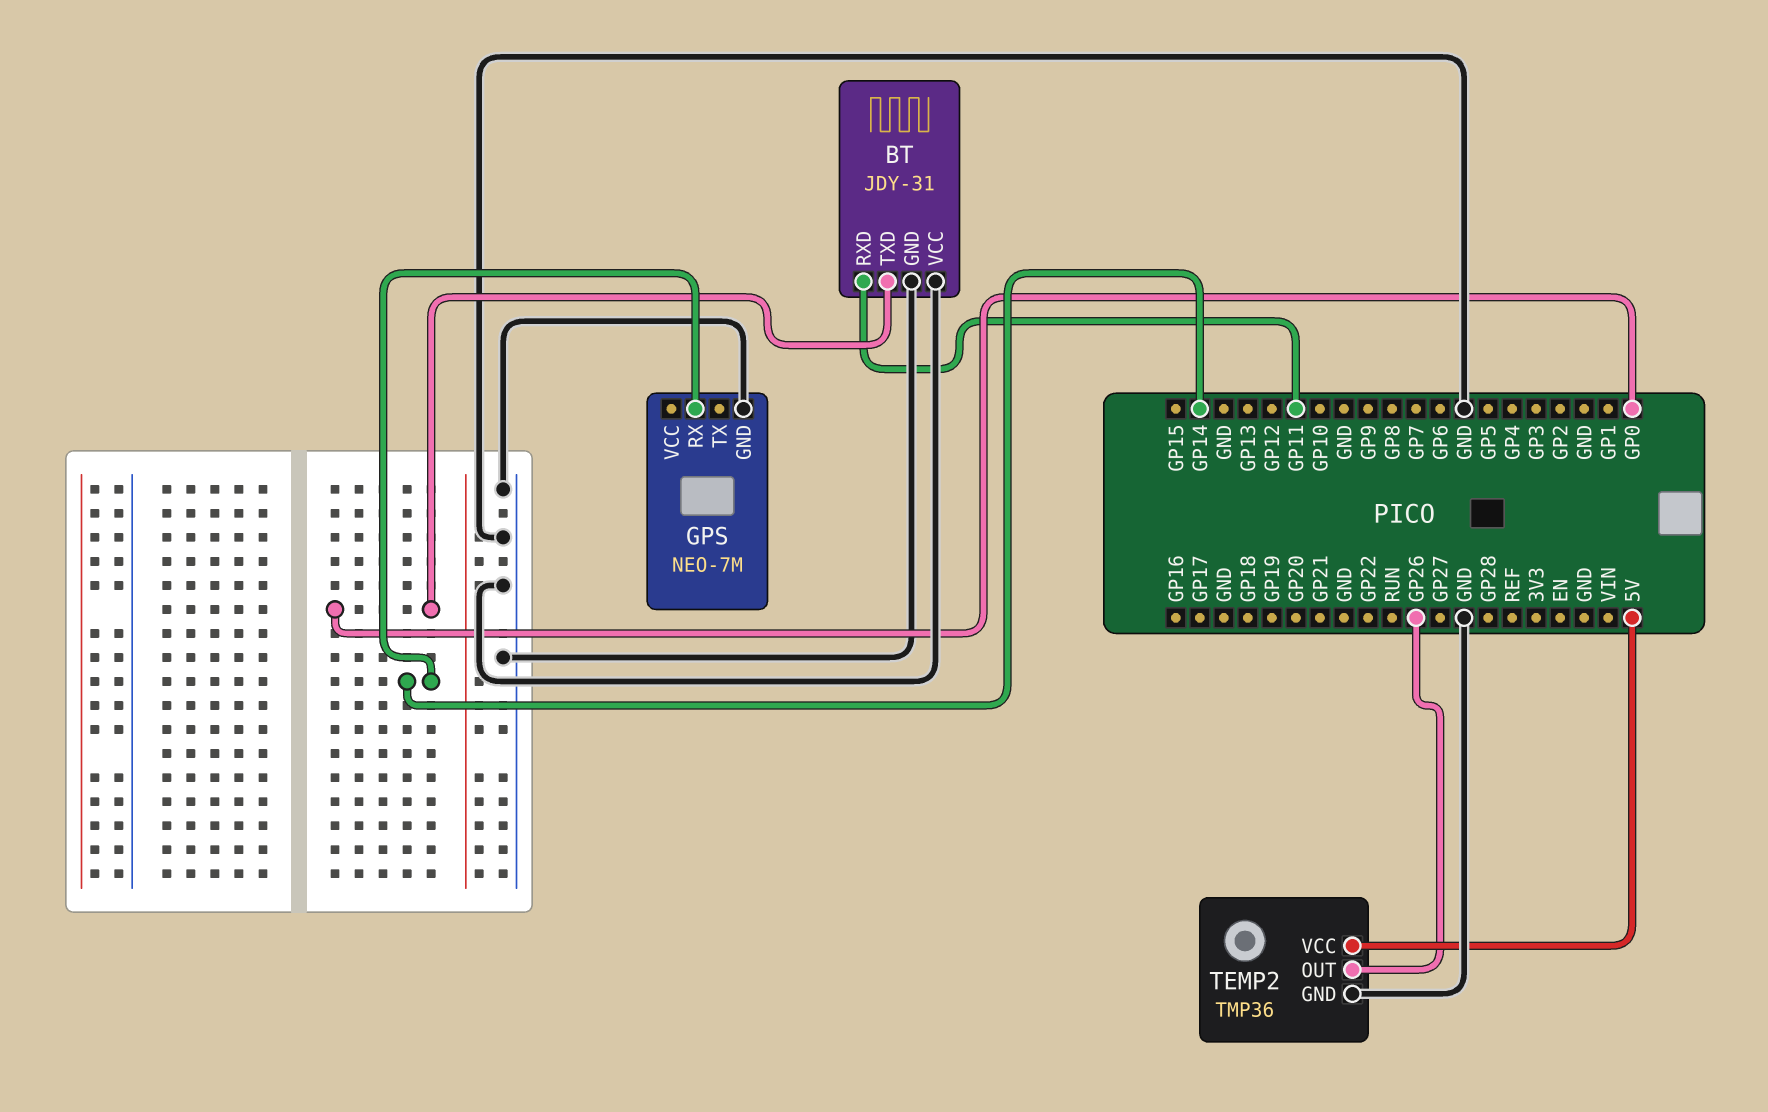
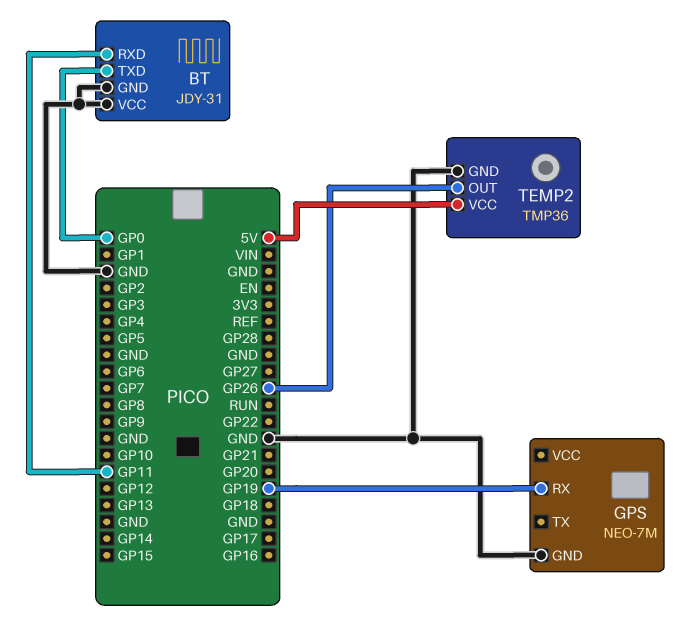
GPS pin RX: GP14 -> GP19

